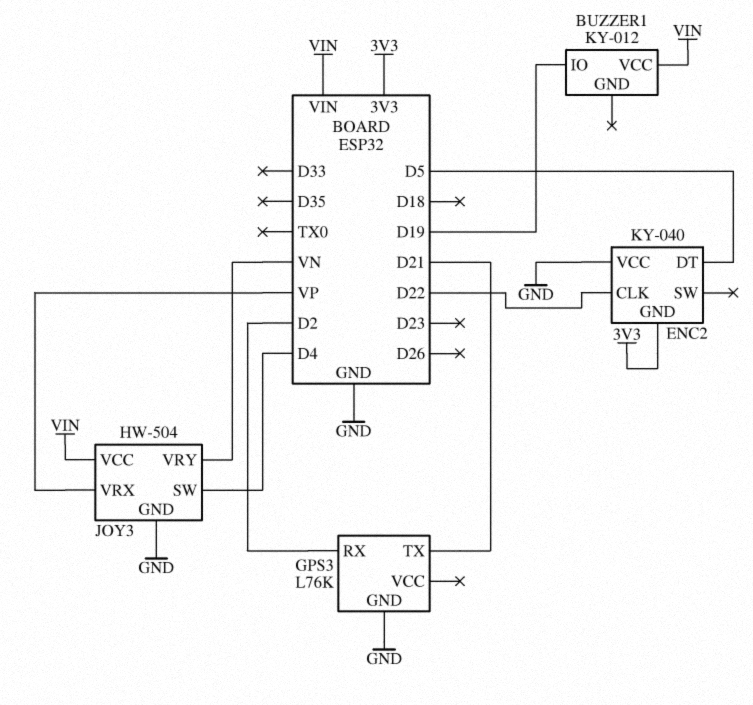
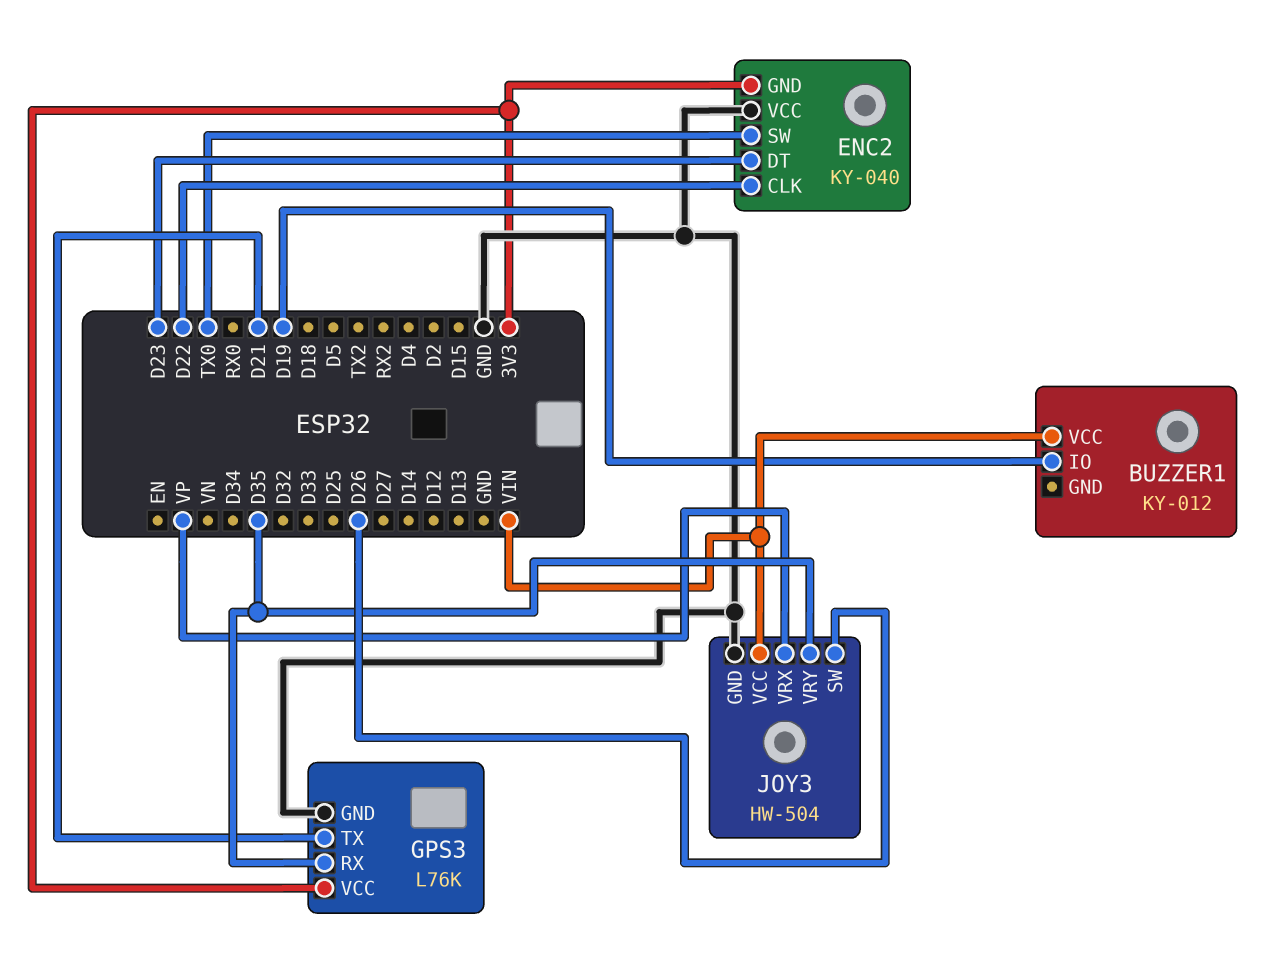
ENC2 pin DT: D5 -> D23
ENC2 pin SW: none -> TX0
GPS3 pin RX: D2 -> D35
GPS3 pin VCC: none -> 3V3
JOY3 pin SW: D4 -> D26
JOY3 pin VRY: VN -> D35

